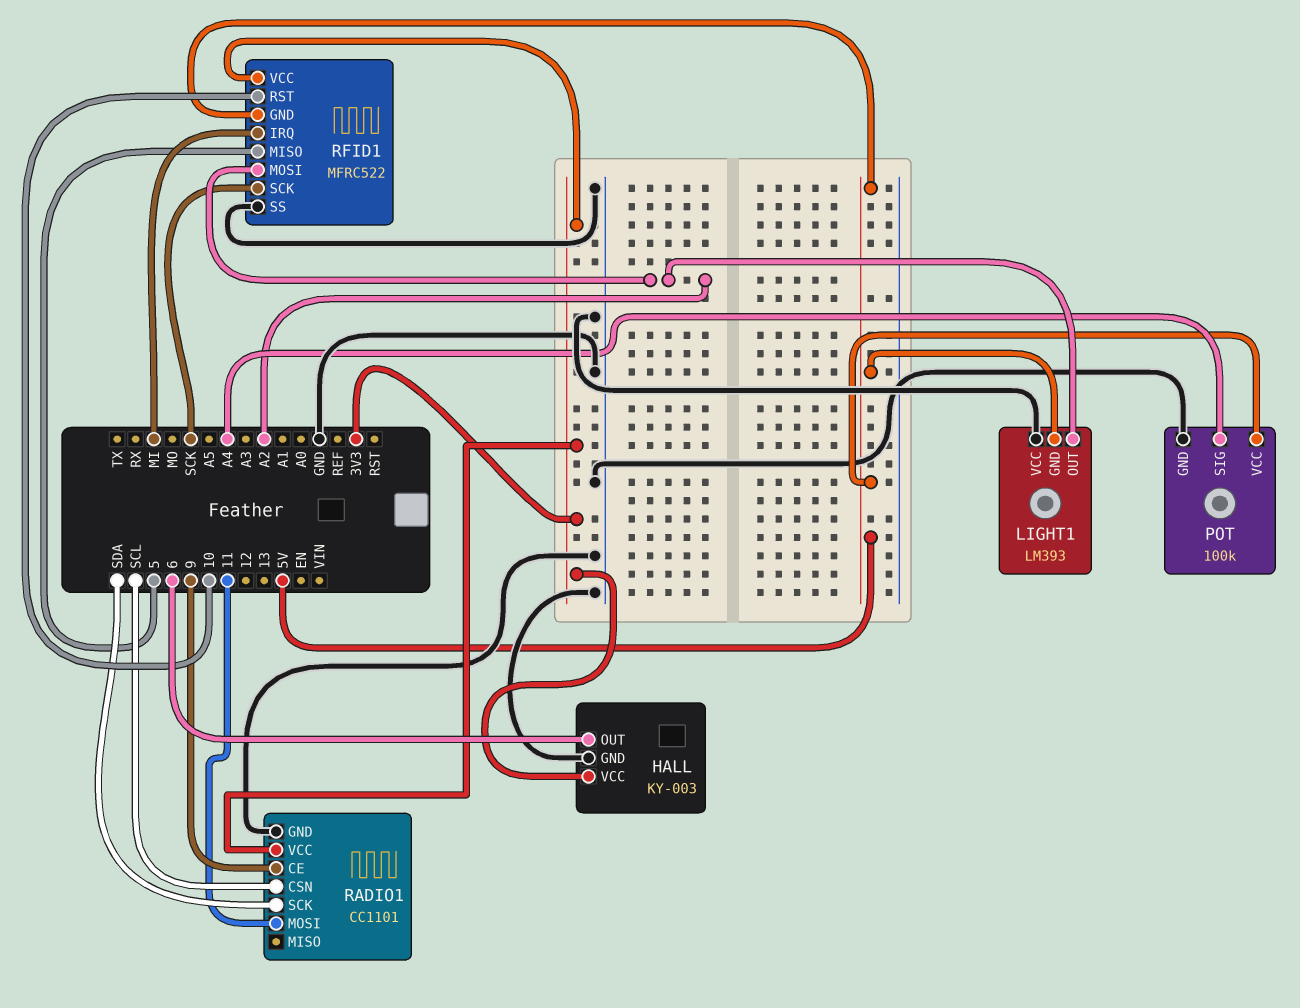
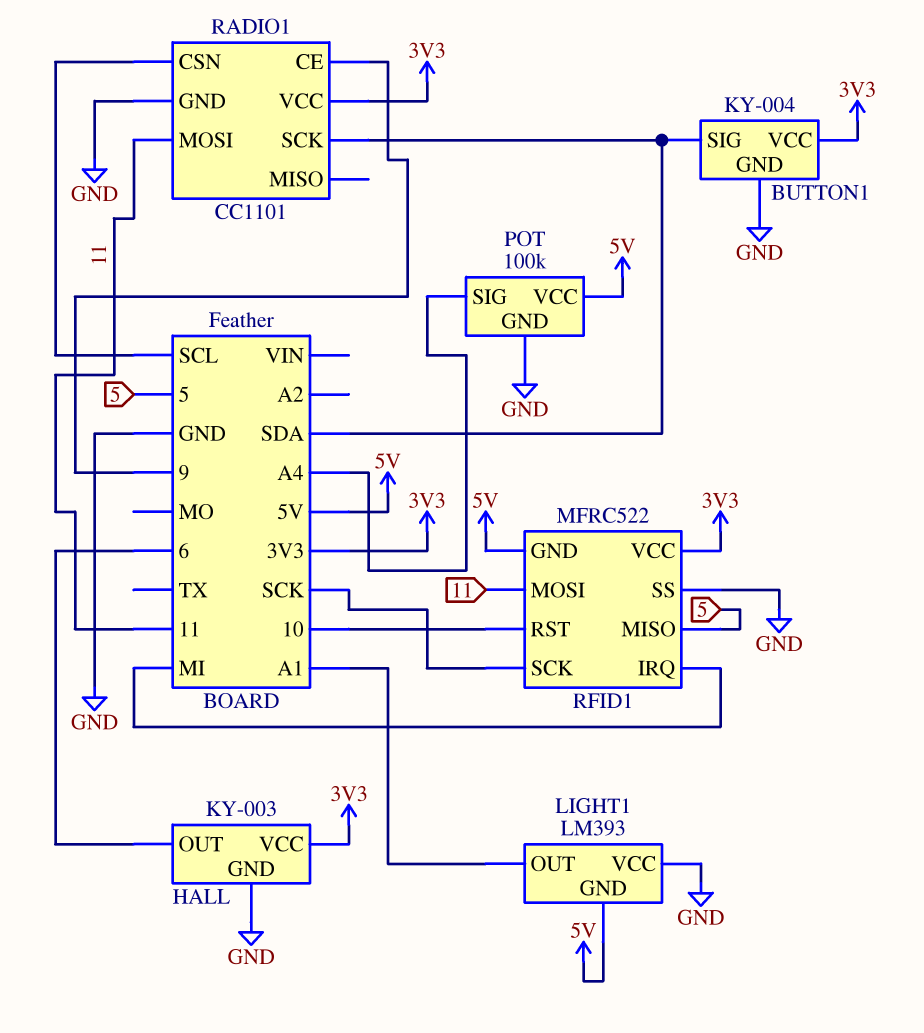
BUTTON1: none -> KY-004
BUTTON1 pin GND: none -> GND
BUTTON1 pin SIG: none -> SDA
BUTTON1 pin VCC: none -> 3V3
LIGHT1 pin OUT: A2 -> A1
RFID1 pin MOSI: A2 -> 11

